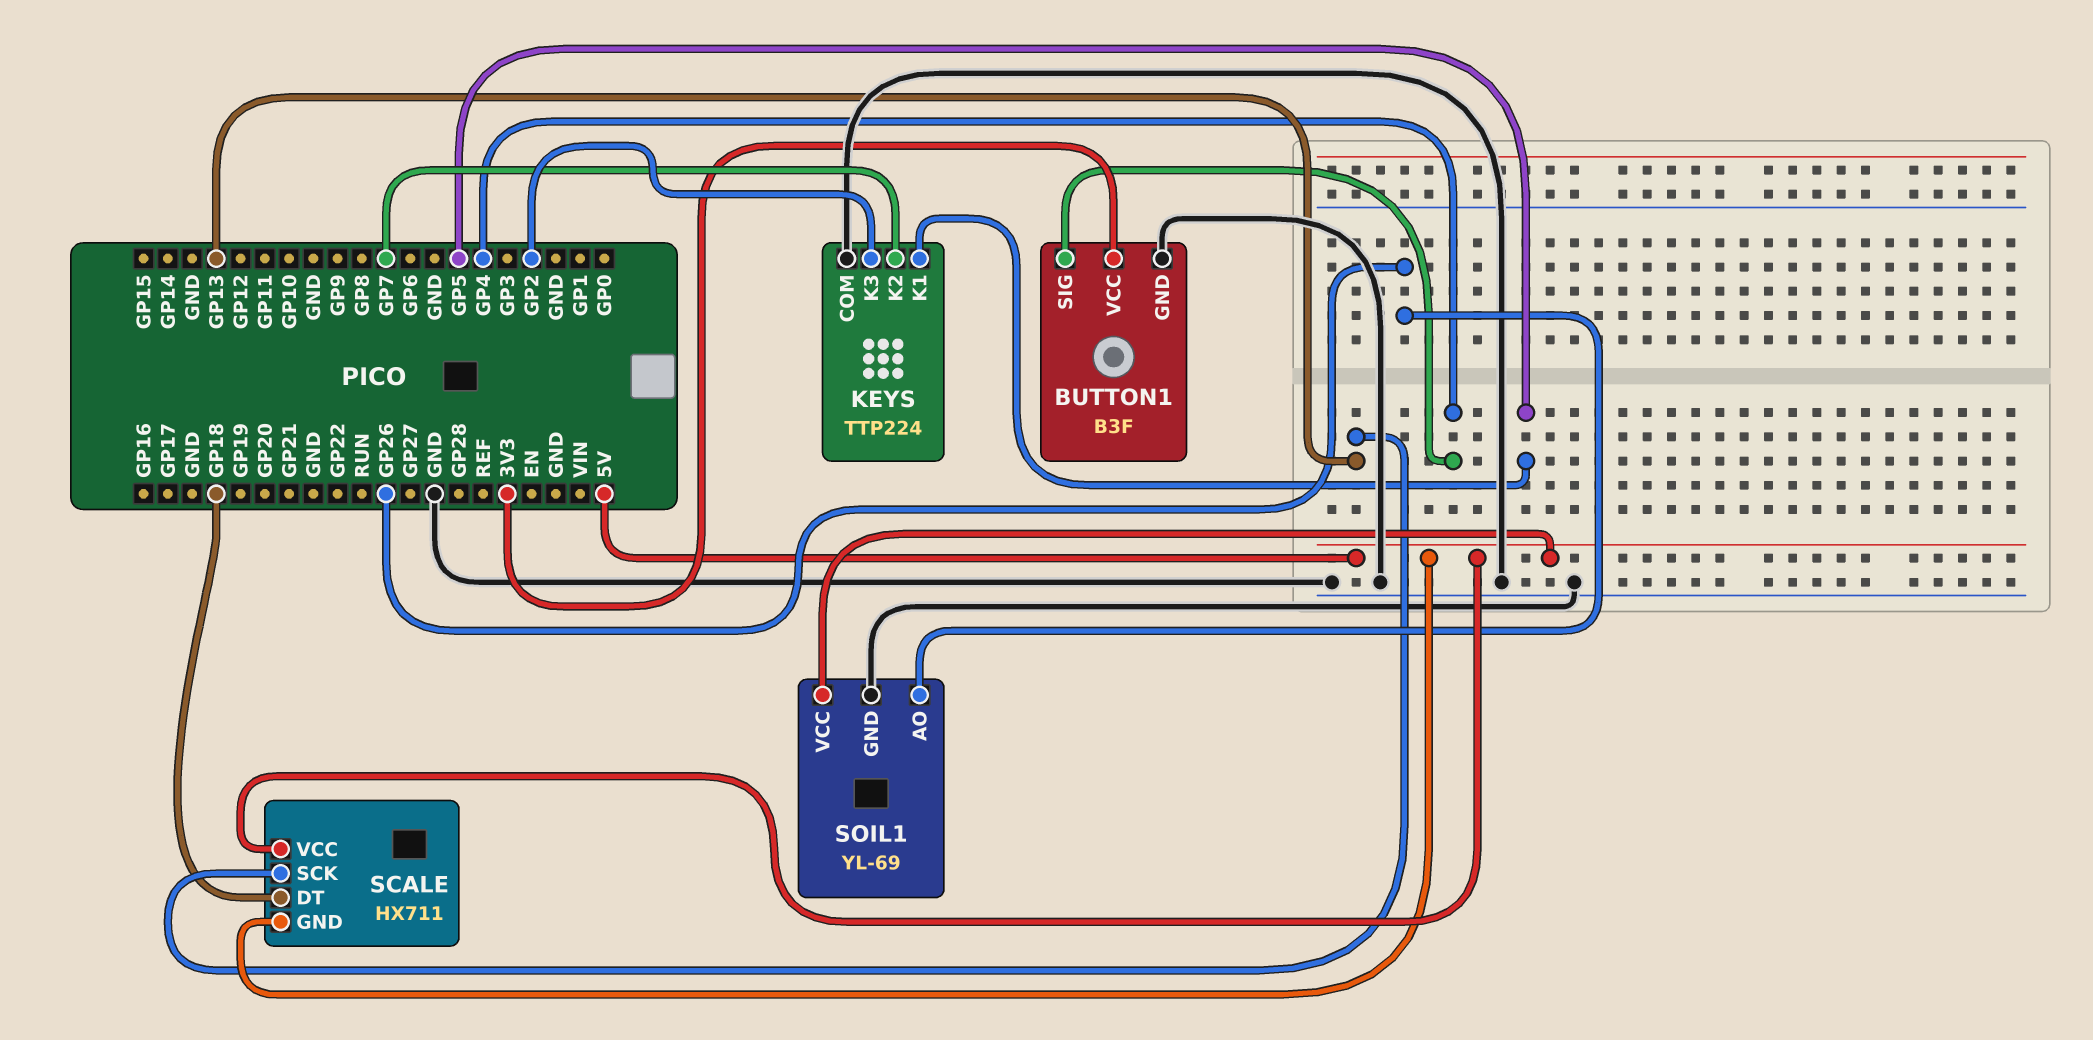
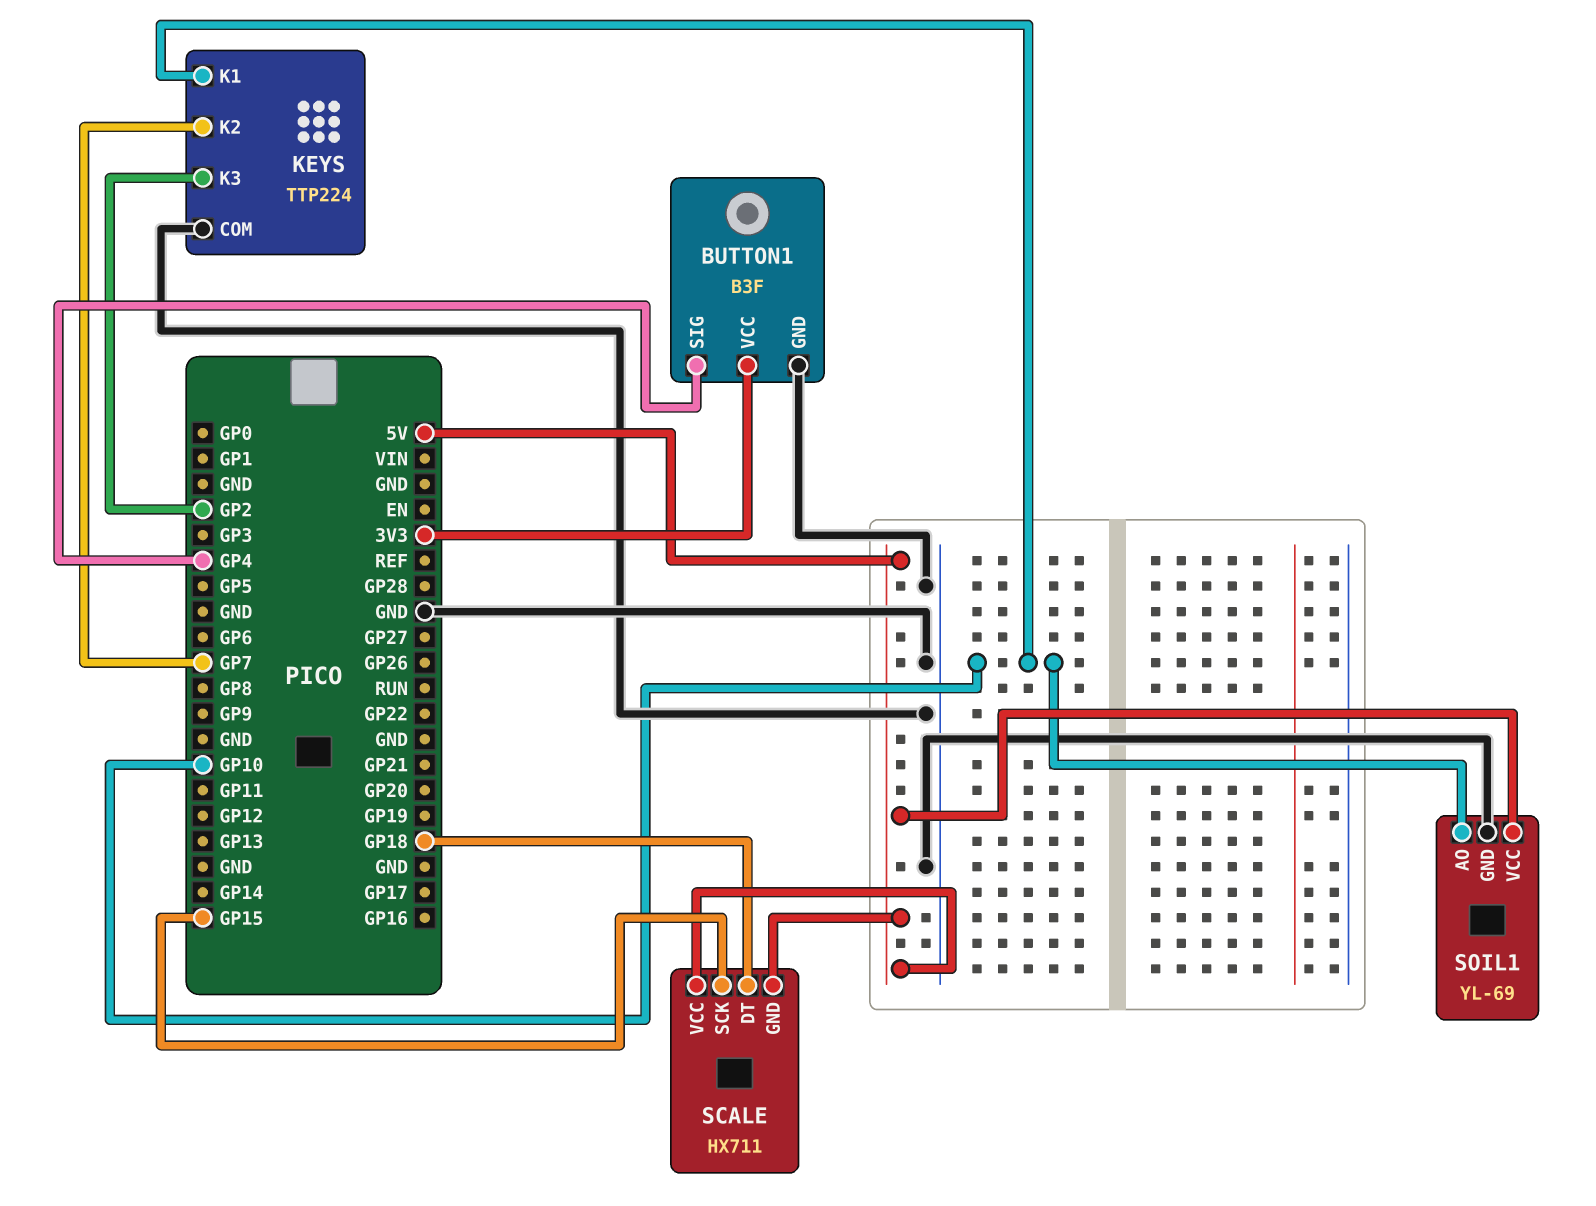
KEYS pin K1: GP5 -> GP10
SCALE pin SCK: GP13 -> GP15
SOIL1 pin AO: GP26 -> GP10

